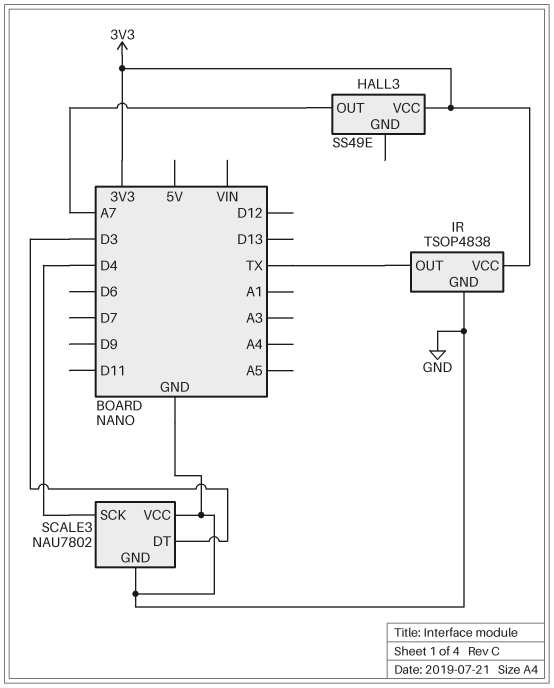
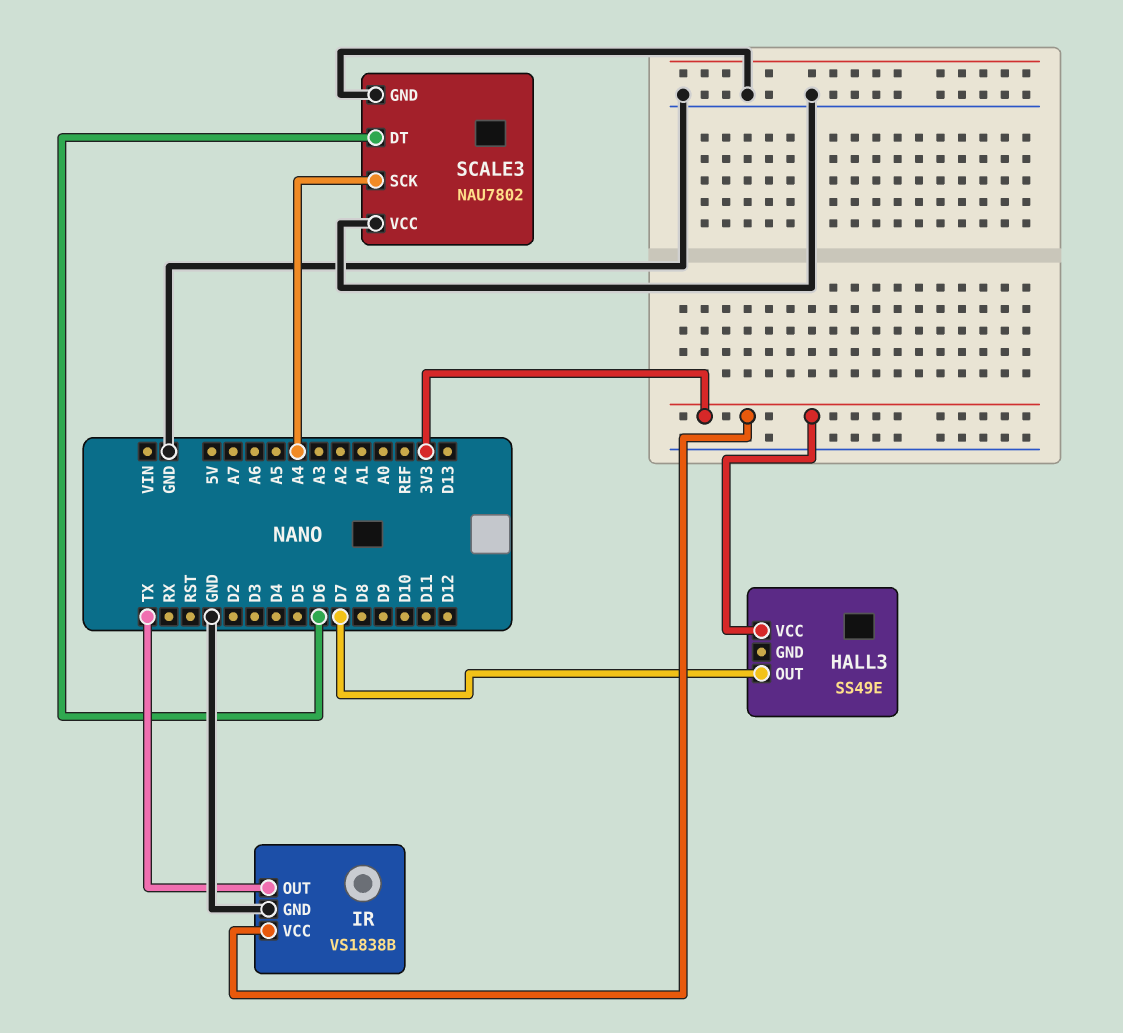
HALL3 pin OUT: A7 -> D7
IR: TSOP4838 -> VS1838B
SCALE3 pin DT: D3 -> D6
SCALE3 pin SCK: D4 -> A4

